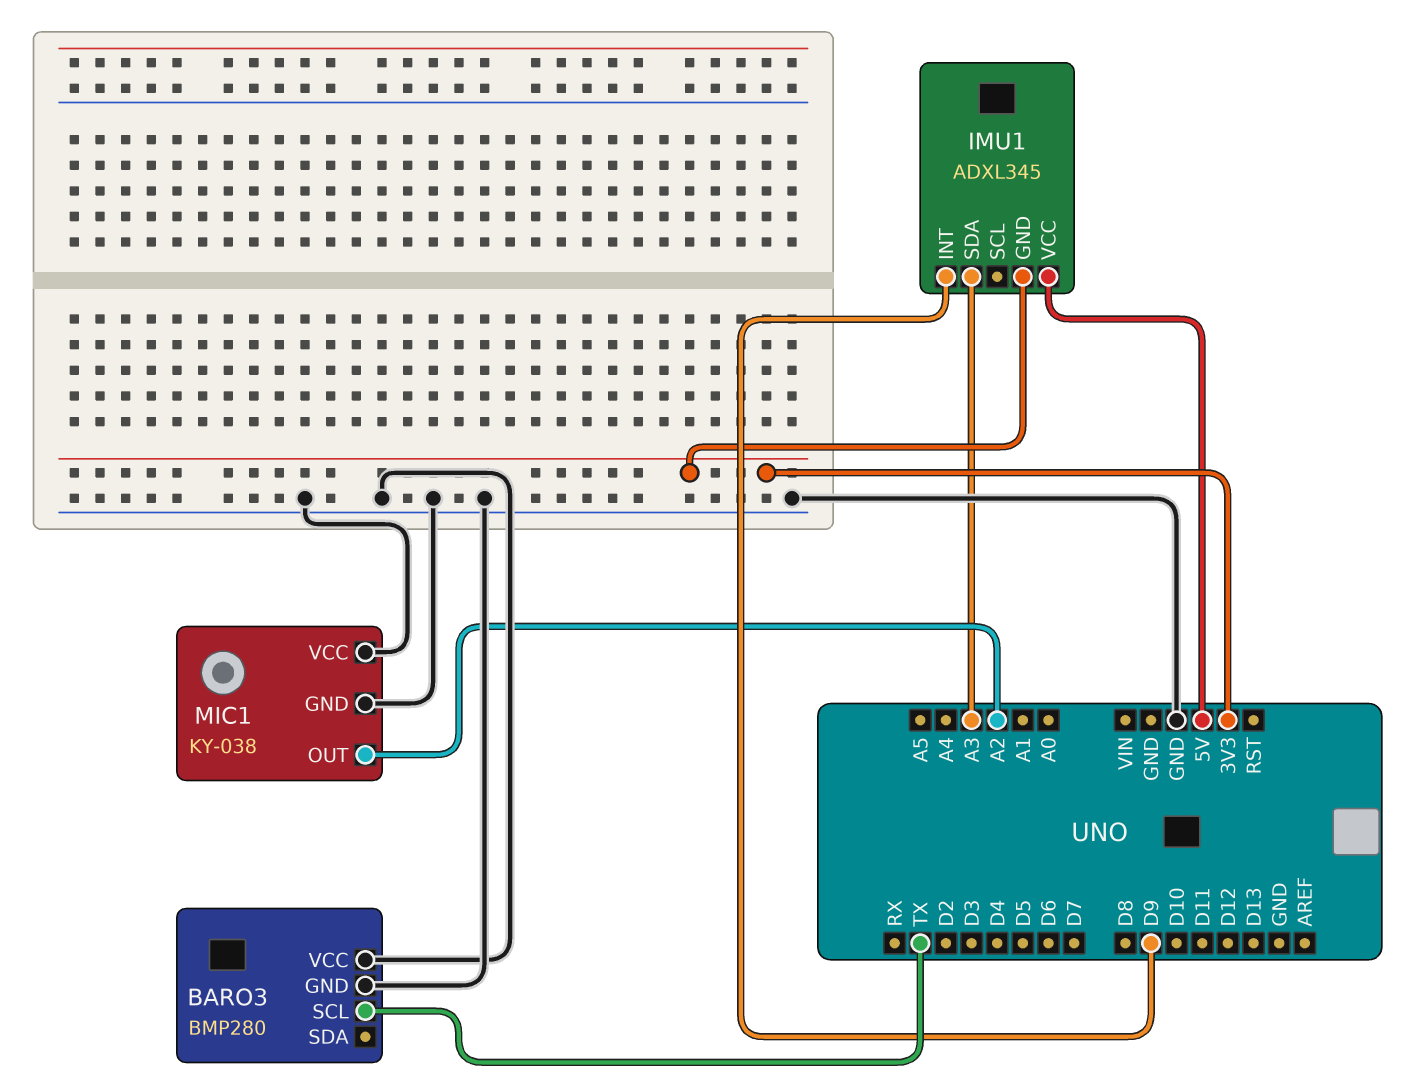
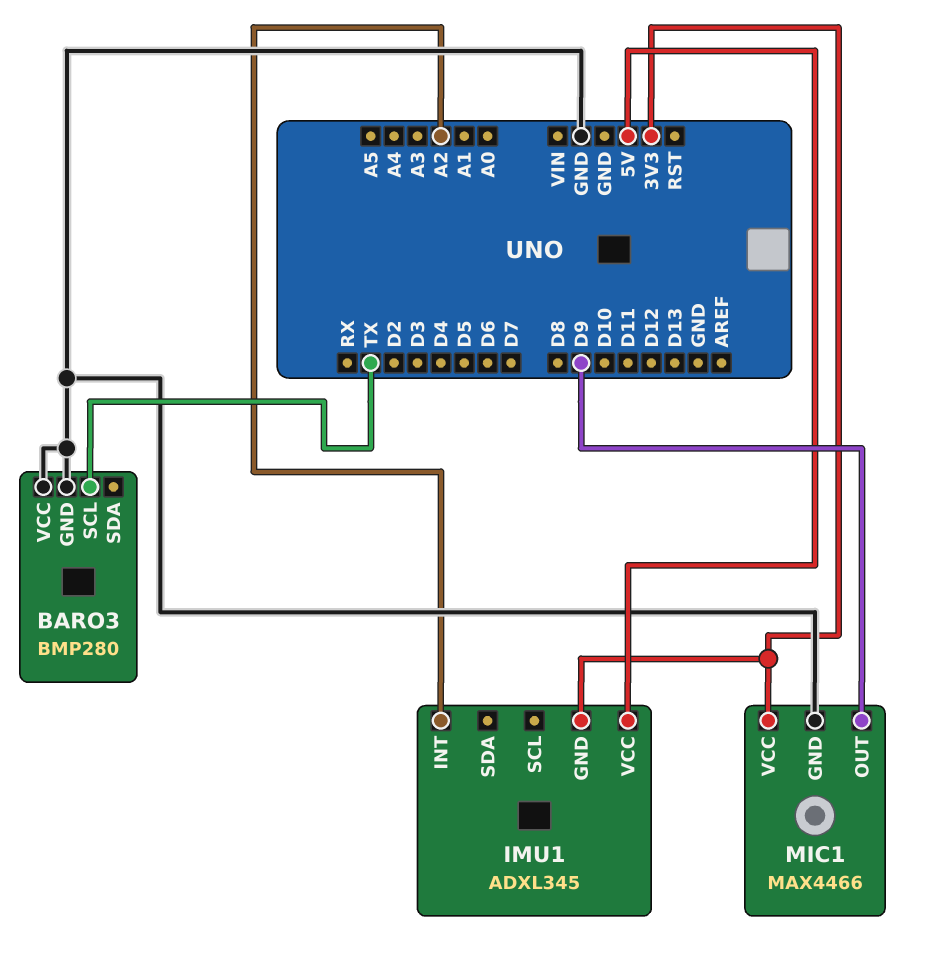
IMU1 pin INT: D9 -> A2
IMU1 pin SDA: A3 -> none
MIC1: KY-038 -> MAX4466
MIC1 pin OUT: A2 -> D9
MIC1 pin VCC: GND -> 3V3

